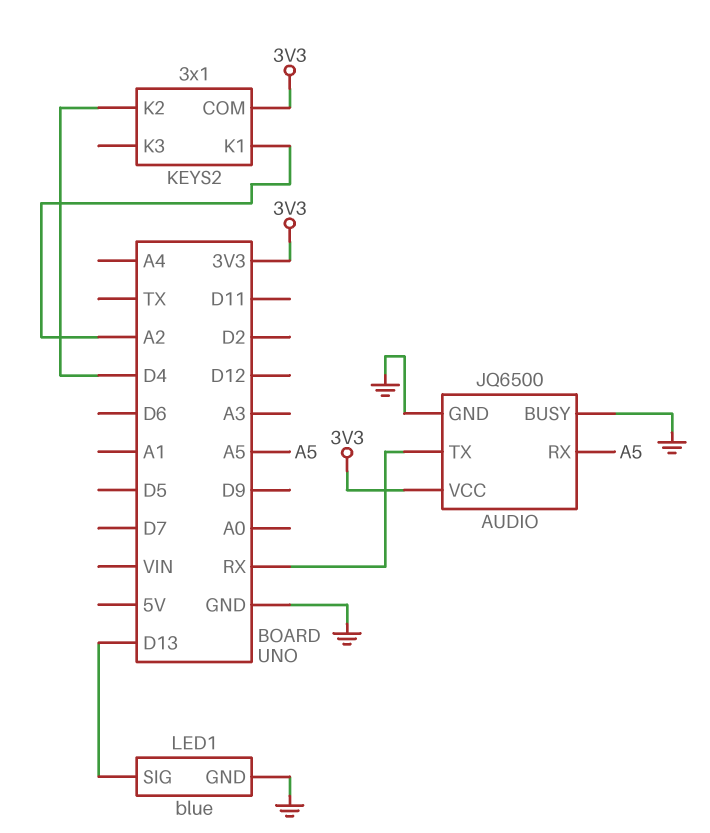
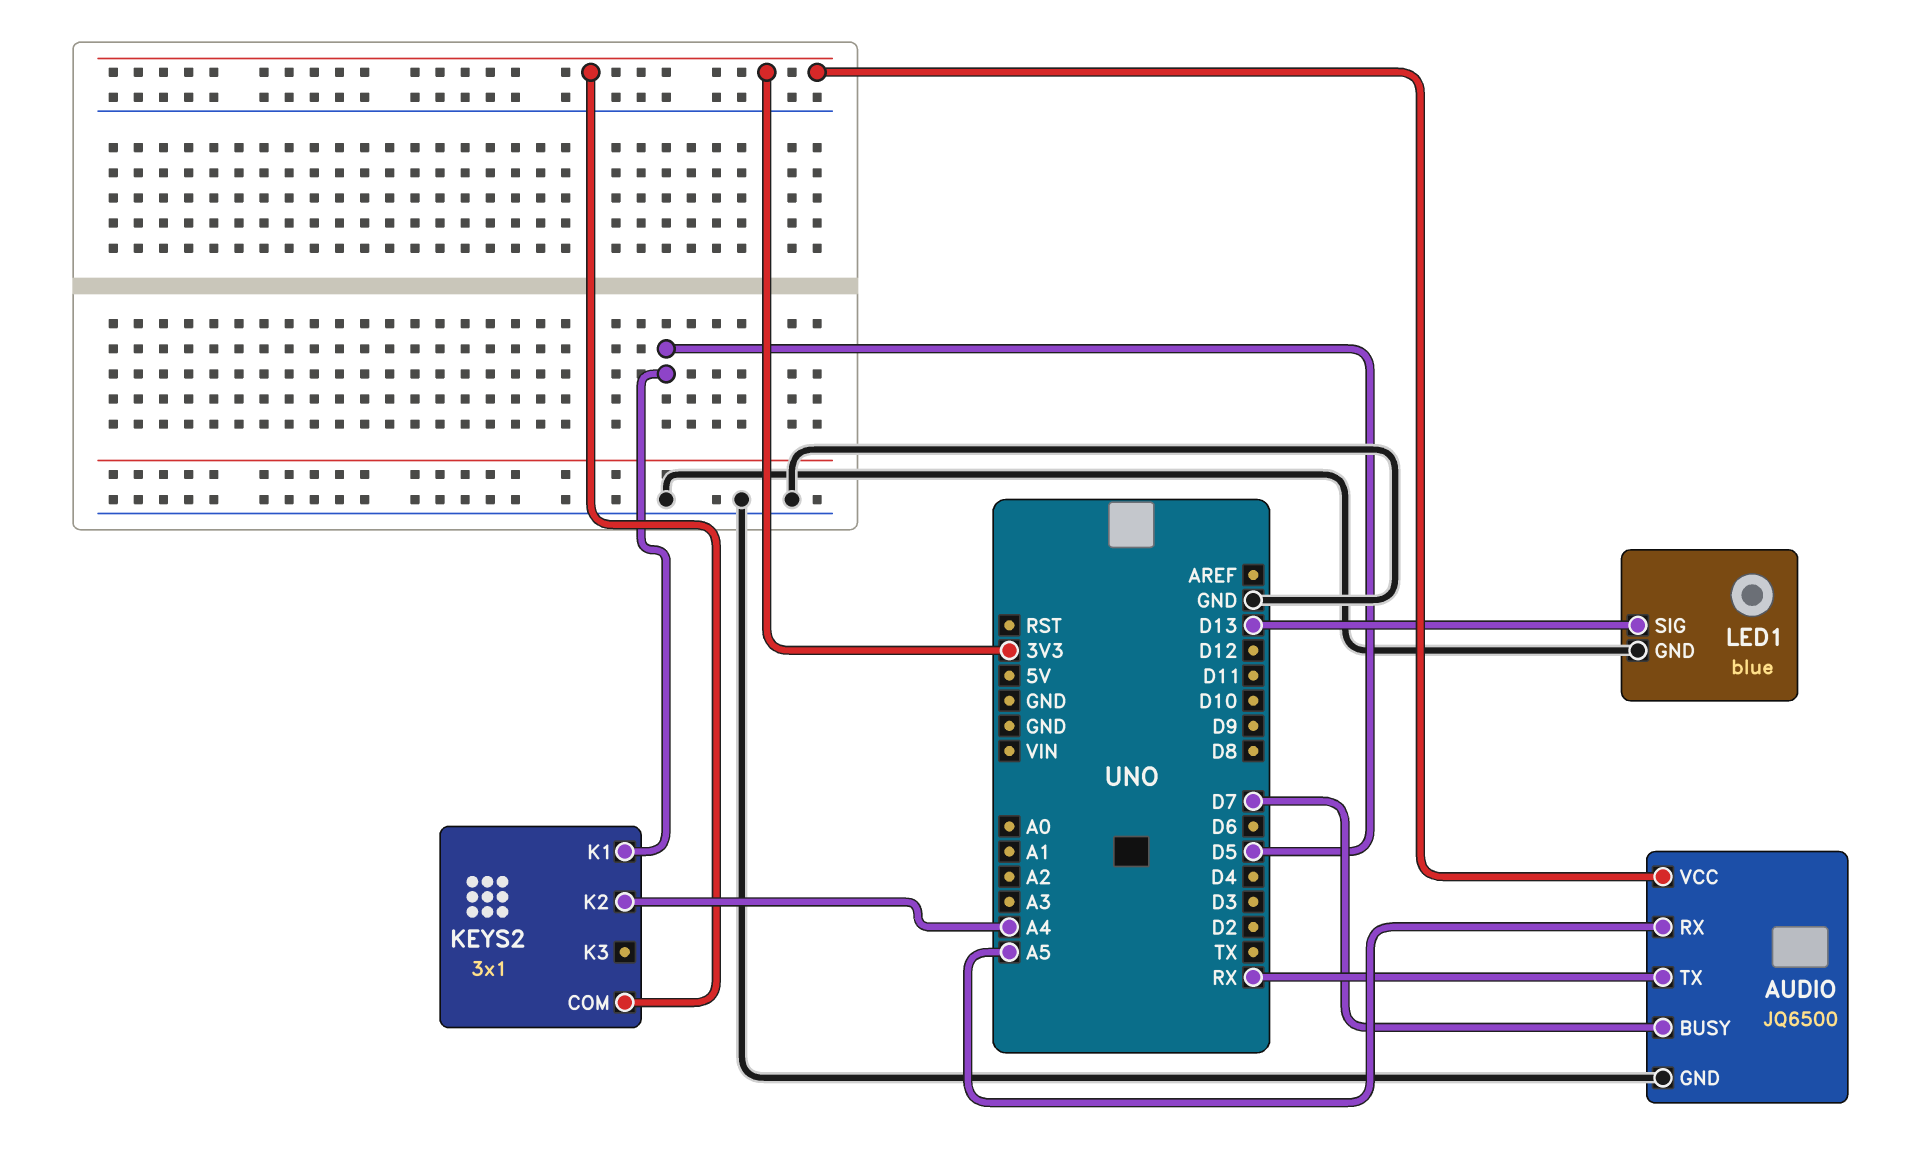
AUDIO pin BUSY: GND -> D7
KEYS2 pin K1: A2 -> D5
KEYS2 pin K2: D4 -> A4

